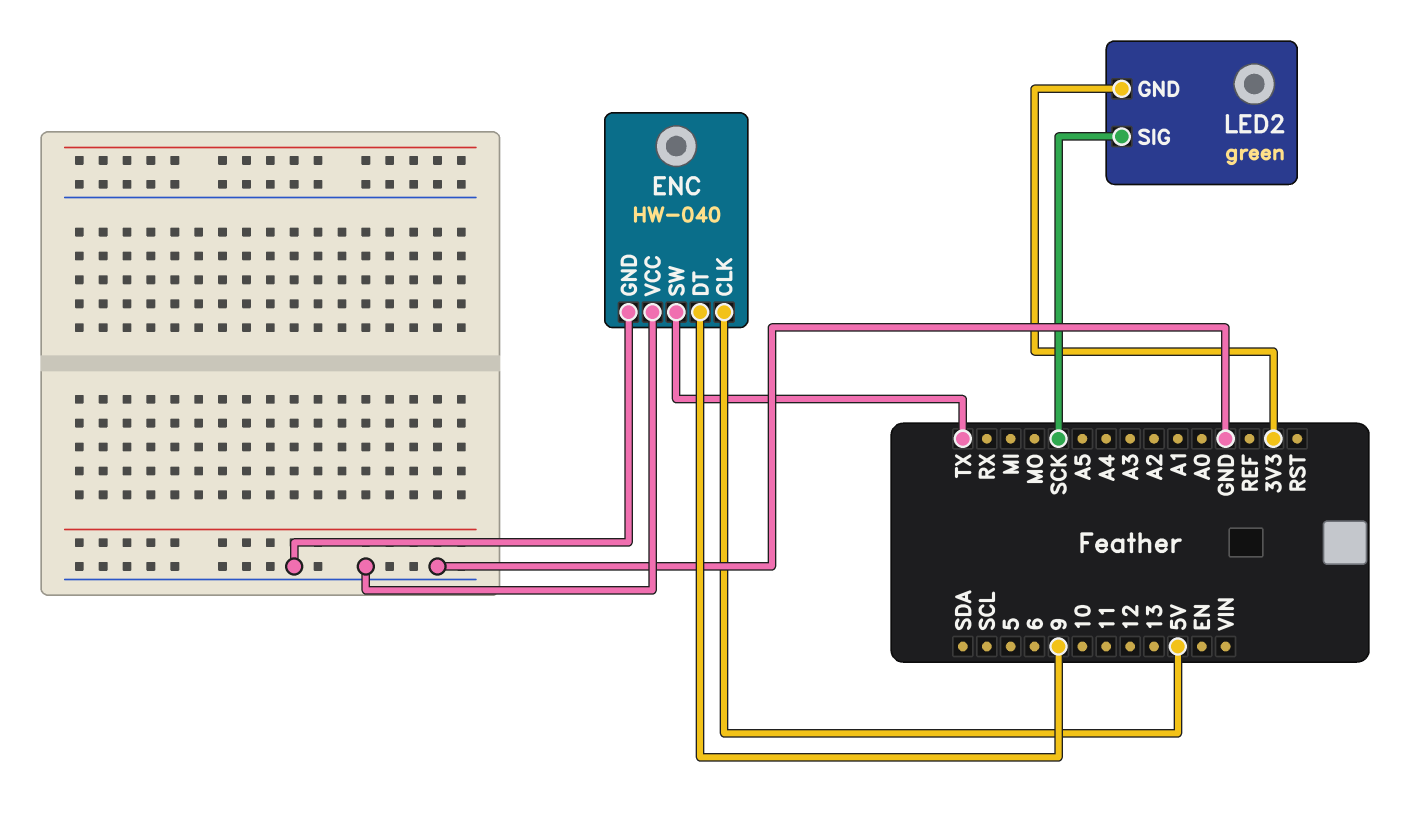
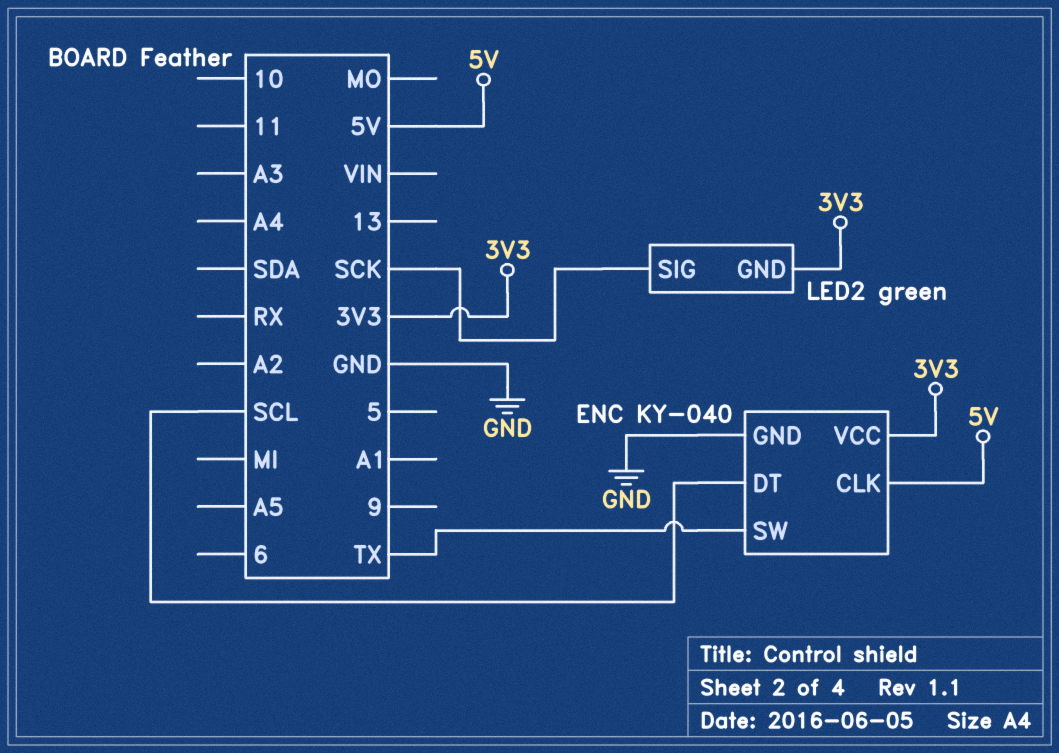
ENC: HW-040 -> KY-040
ENC pin DT: 9 -> SCL
ENC pin VCC: GND -> 3V3

